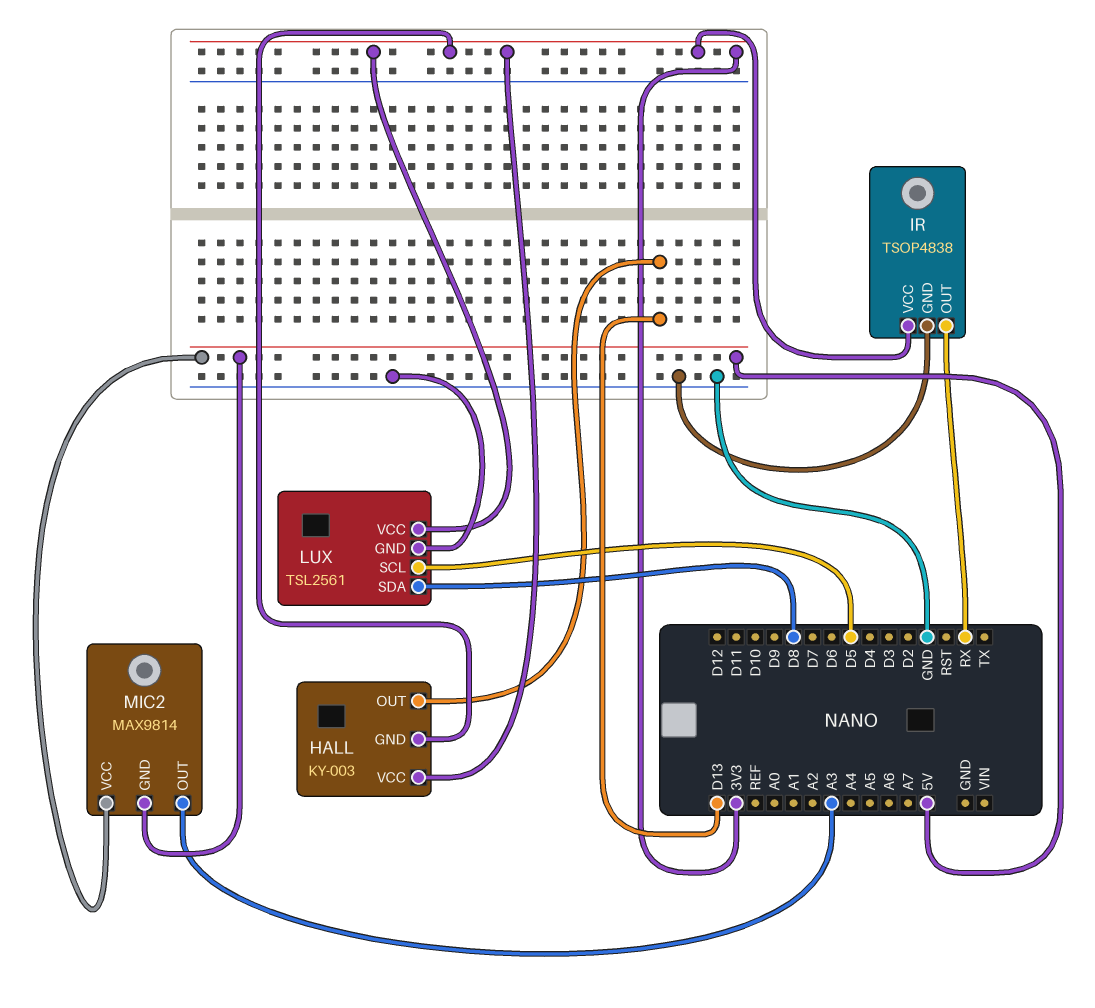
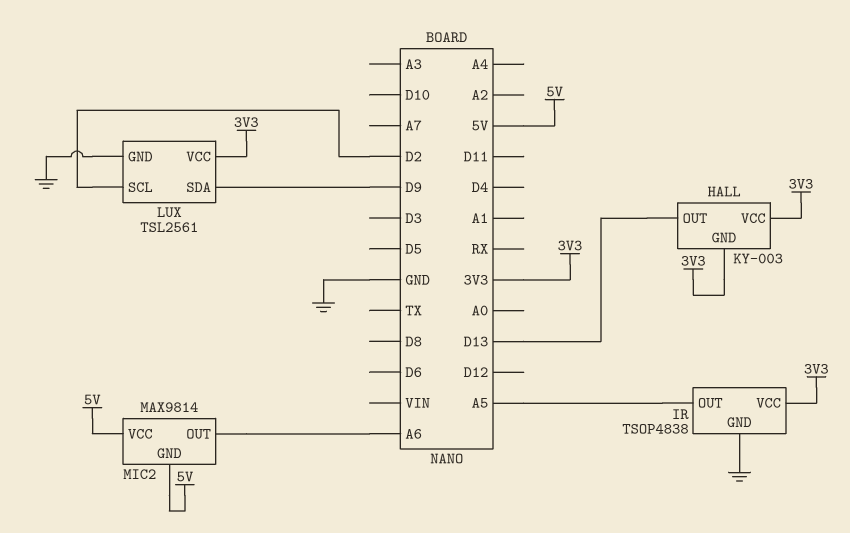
IR pin OUT: RX -> A5
LUX pin SCL: D5 -> D2
LUX pin SDA: D8 -> D9
MIC2 pin OUT: A3 -> A6

